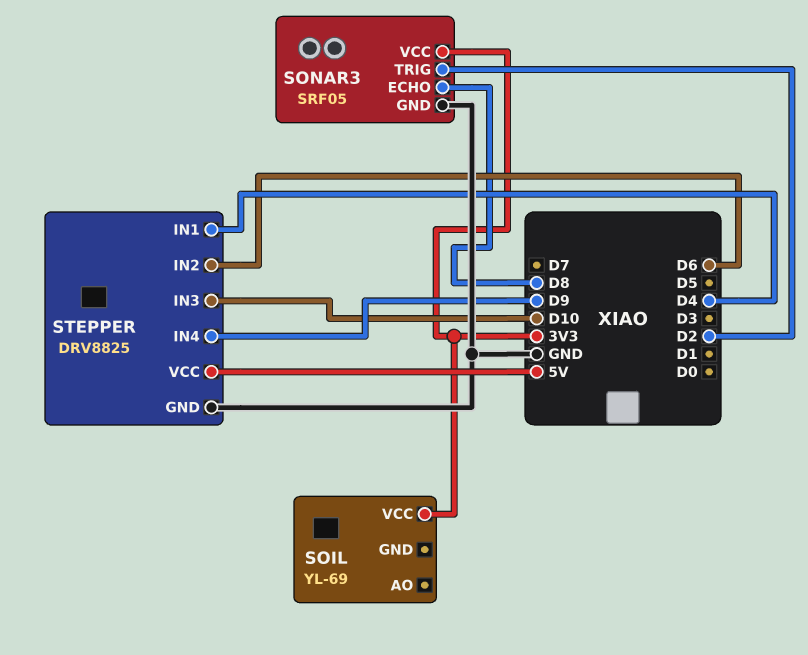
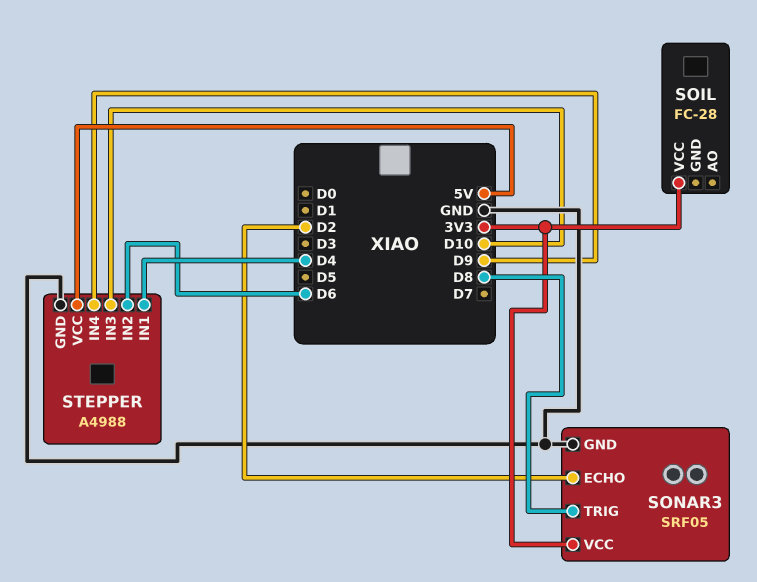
SOIL: YL-69 -> FC-28
SONAR3 pin ECHO: D8 -> D2
SONAR3 pin TRIG: D2 -> D8
STEPPER: DRV8825 -> A4988

